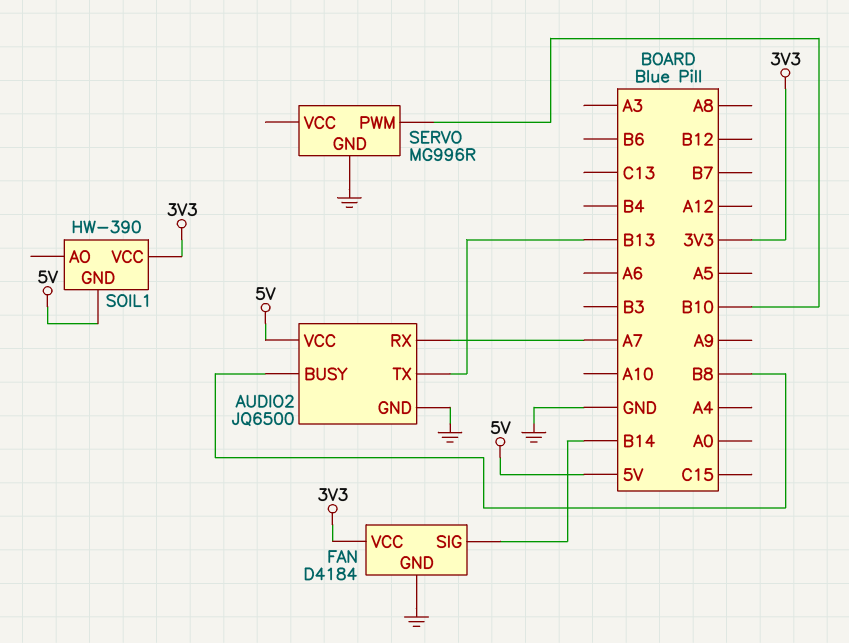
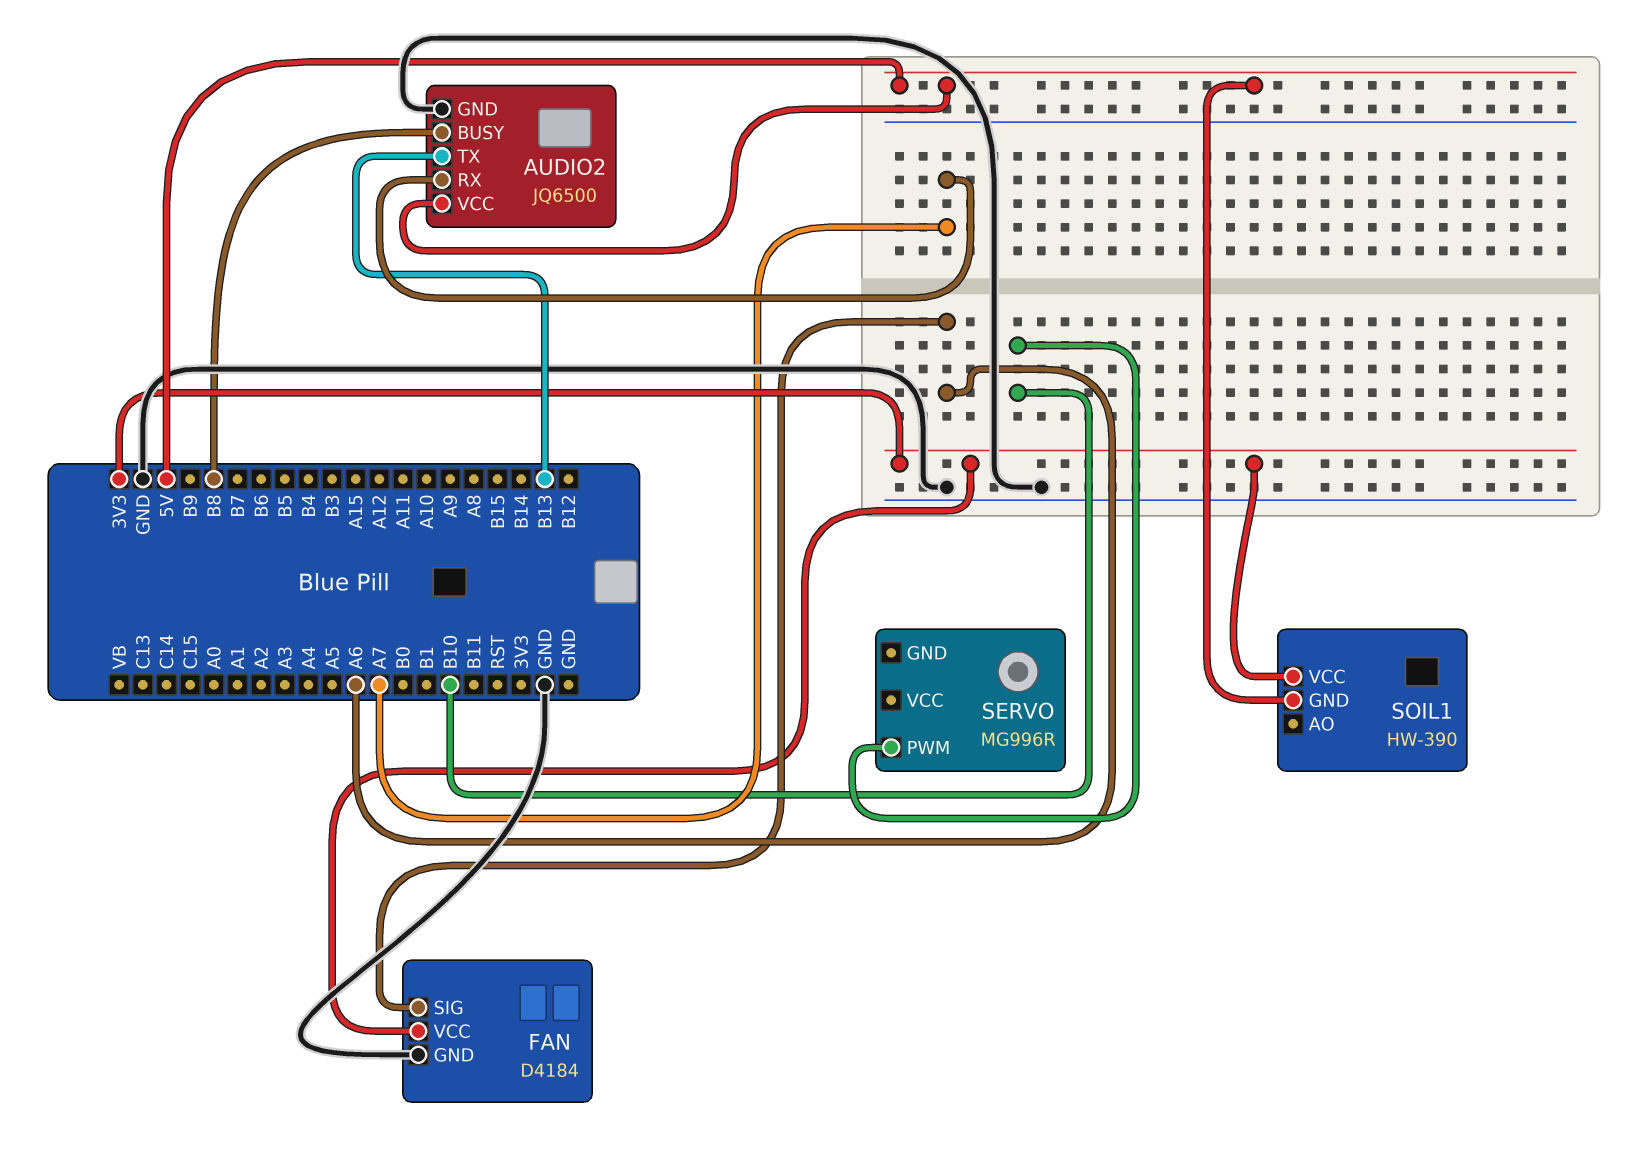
FAN pin SIG: B14 -> A6
SERVO pin GND: GND -> none

